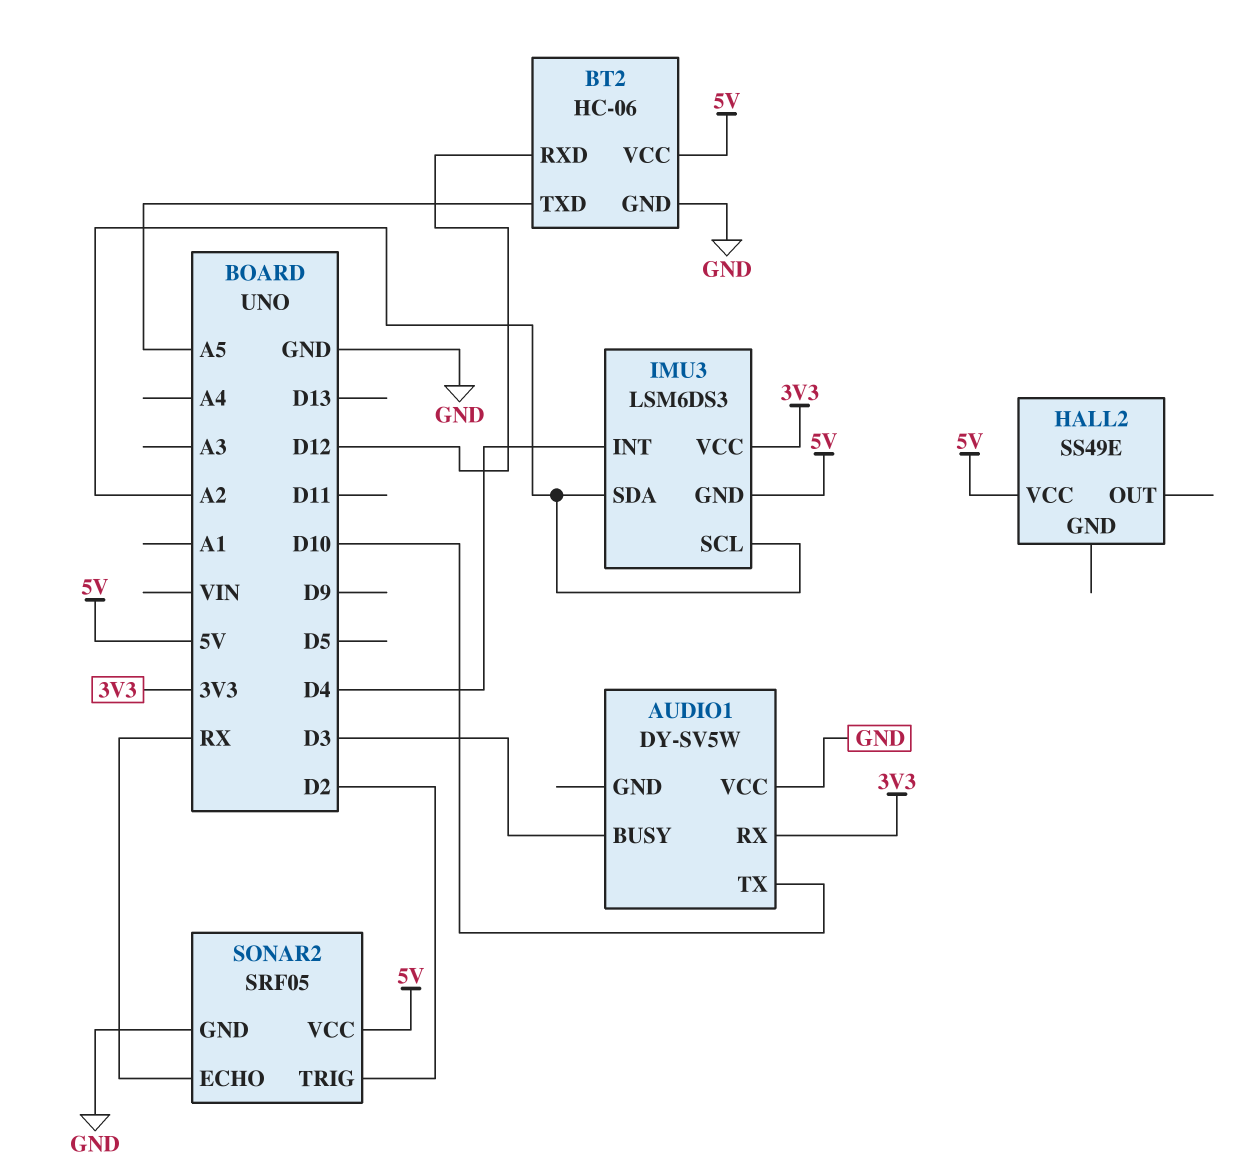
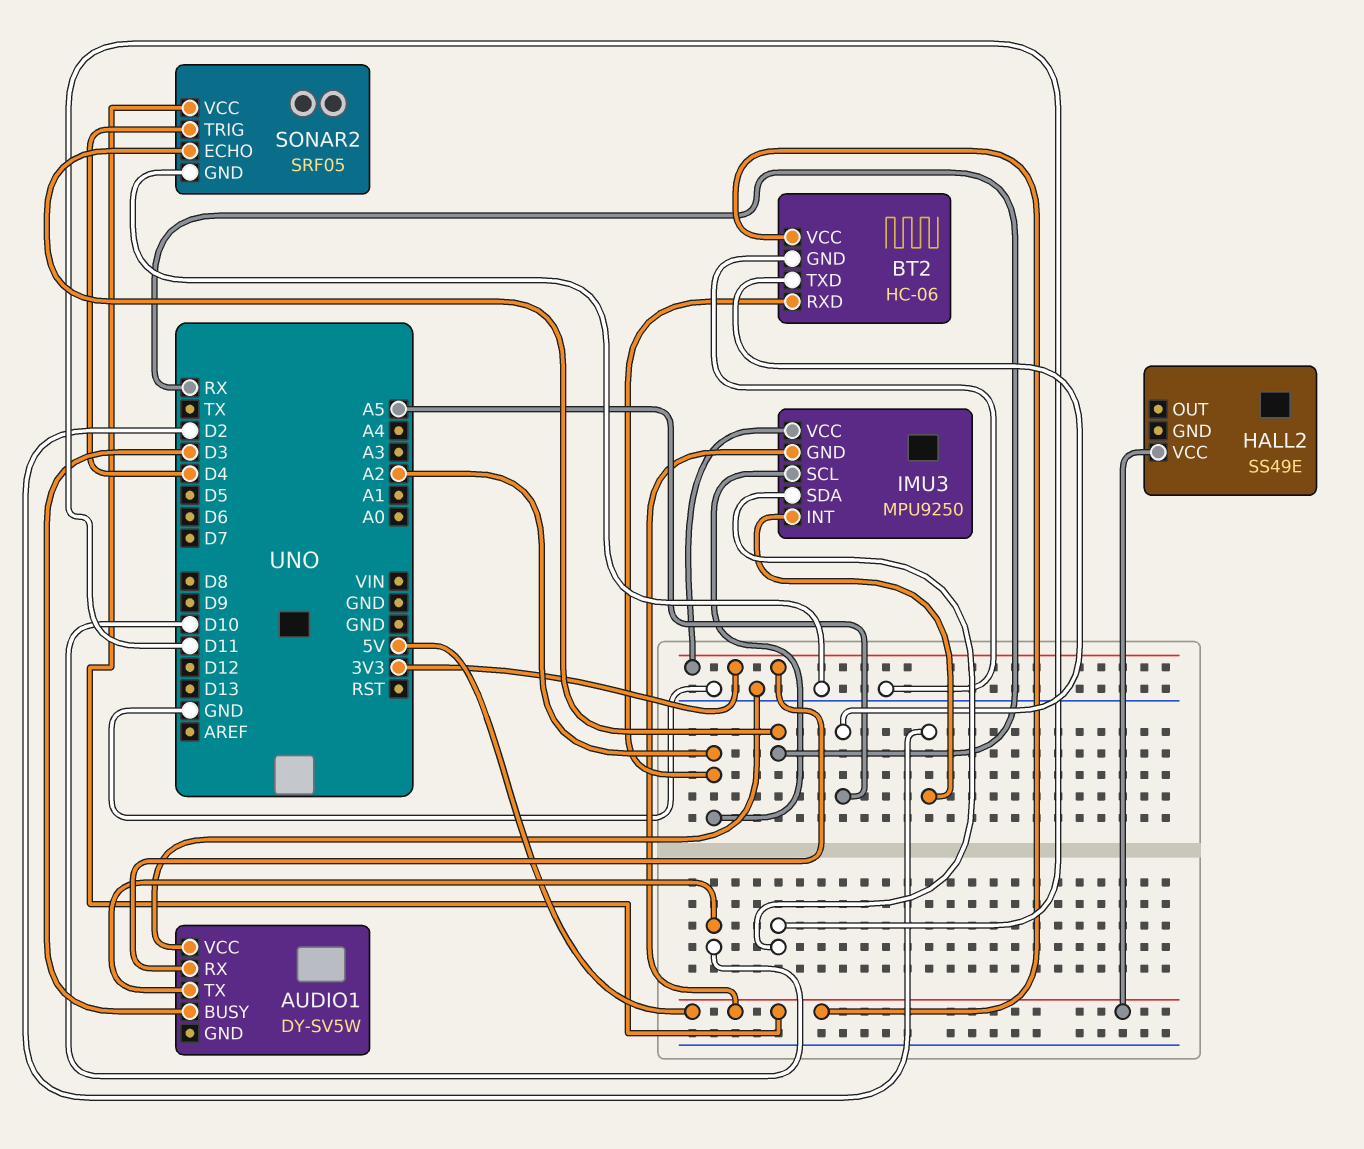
BT2 pin RXD: D12 -> A2
IMU3: LSM6DS3 -> MPU9250
IMU3 pin INT: D4 -> D2
IMU3 pin SDA: A2 -> D11
SONAR2 pin TRIG: D2 -> D4

